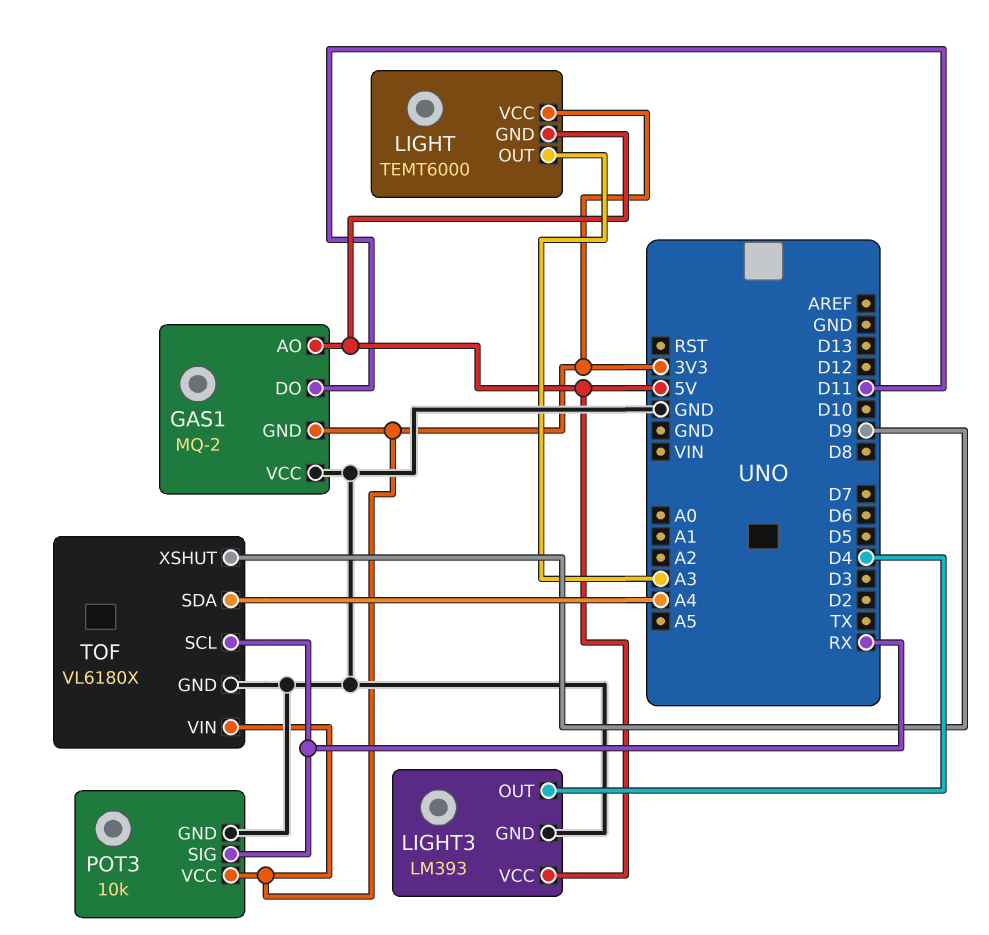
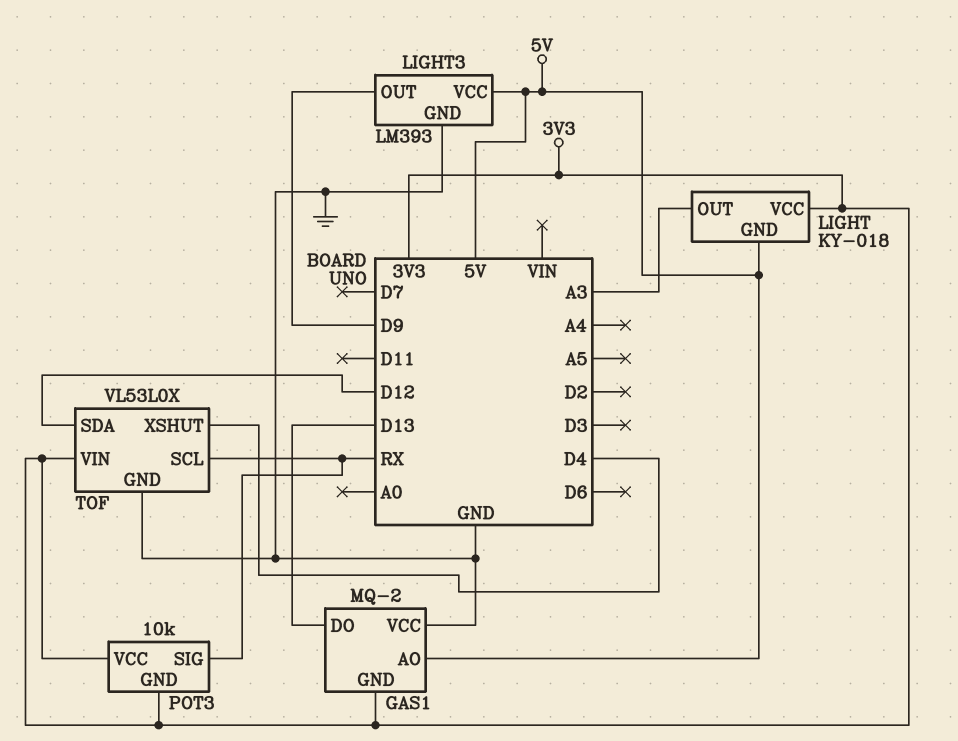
GAS1 pin DO: D11 -> D13
LIGHT: TEMT6000 -> KY-018
LIGHT3 pin OUT: D4 -> D9
POT3 pin GND: GND -> 3V3
TOF: VL6180X -> VL53L0X
TOF pin SDA: A4 -> D12
TOF pin XSHUT: D9 -> D4

